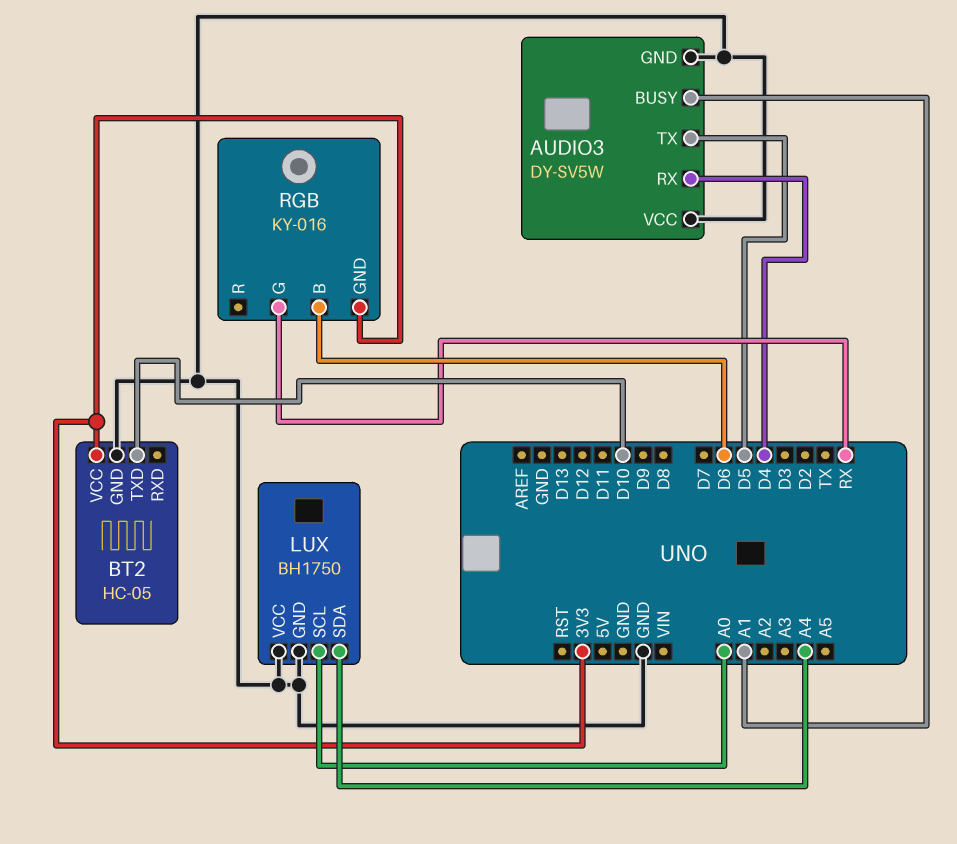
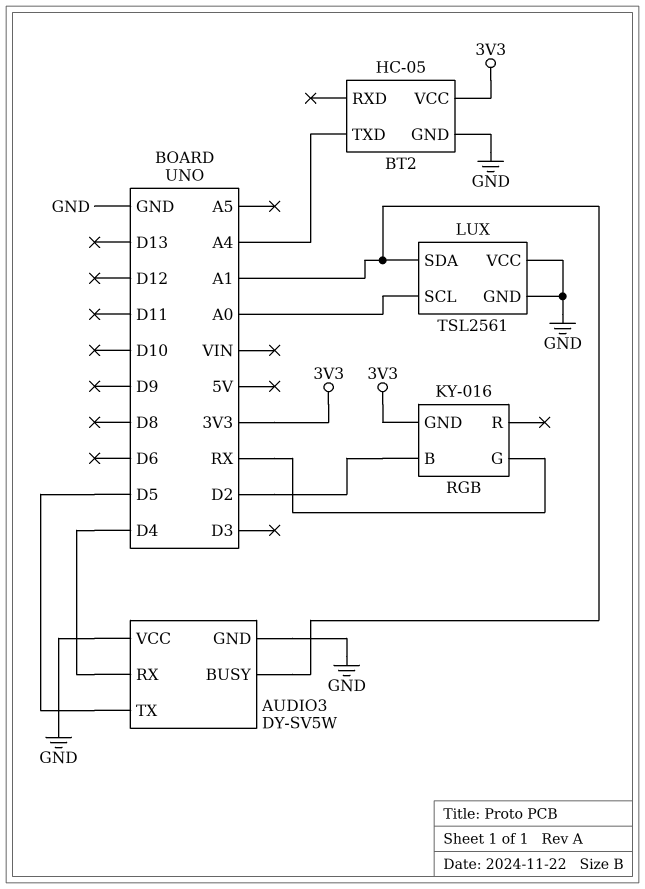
BT2 pin TXD: D10 -> A4
LUX: BH1750 -> TSL2561
LUX pin SDA: A4 -> A1
RGB pin B: D6 -> D2

